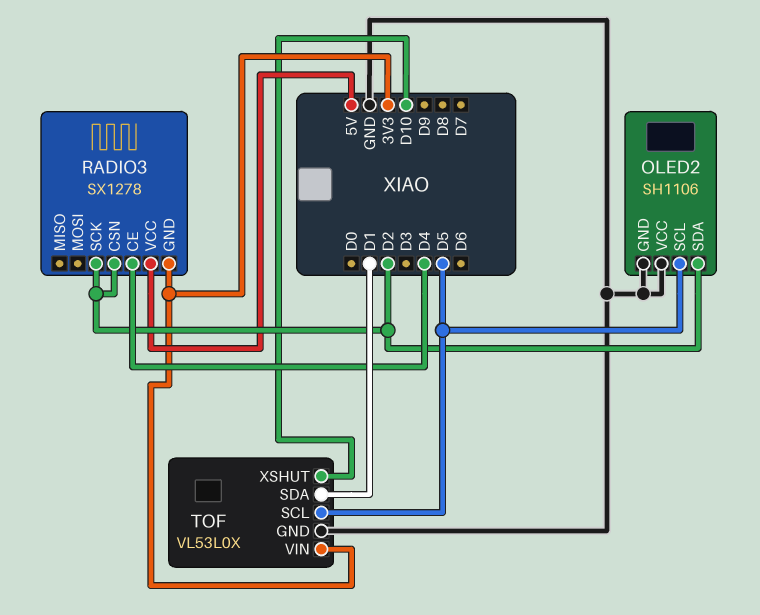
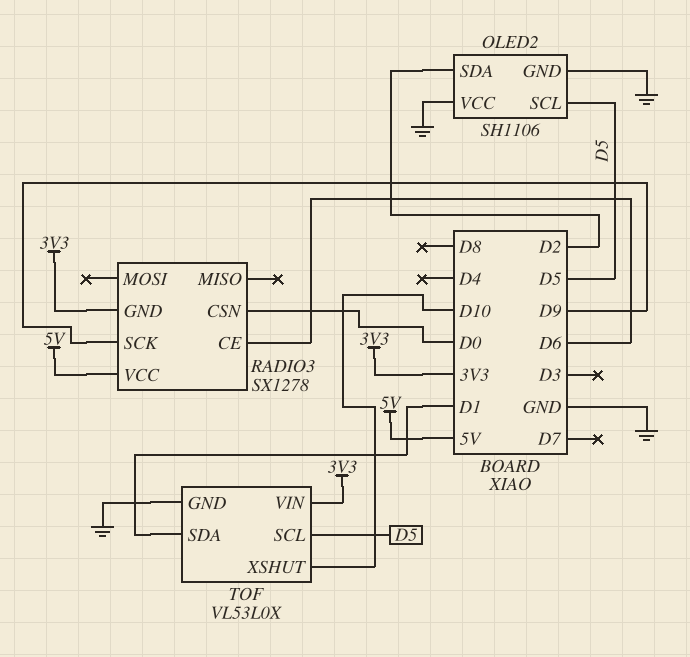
RADIO3 pin CE: D4 -> D6
RADIO3 pin CSN: D2 -> D0
RADIO3 pin SCK: D2 -> D9

